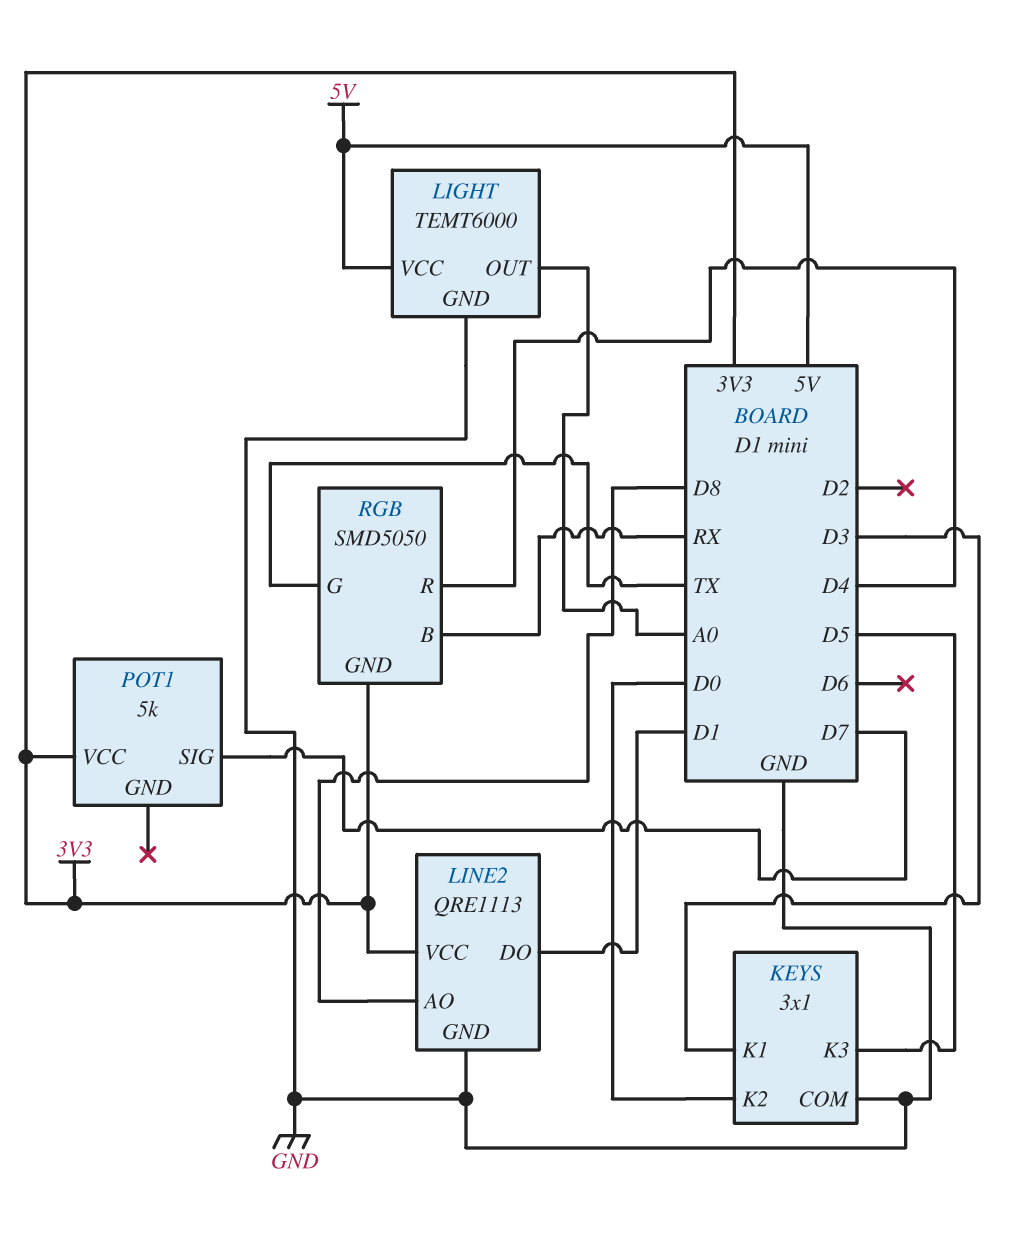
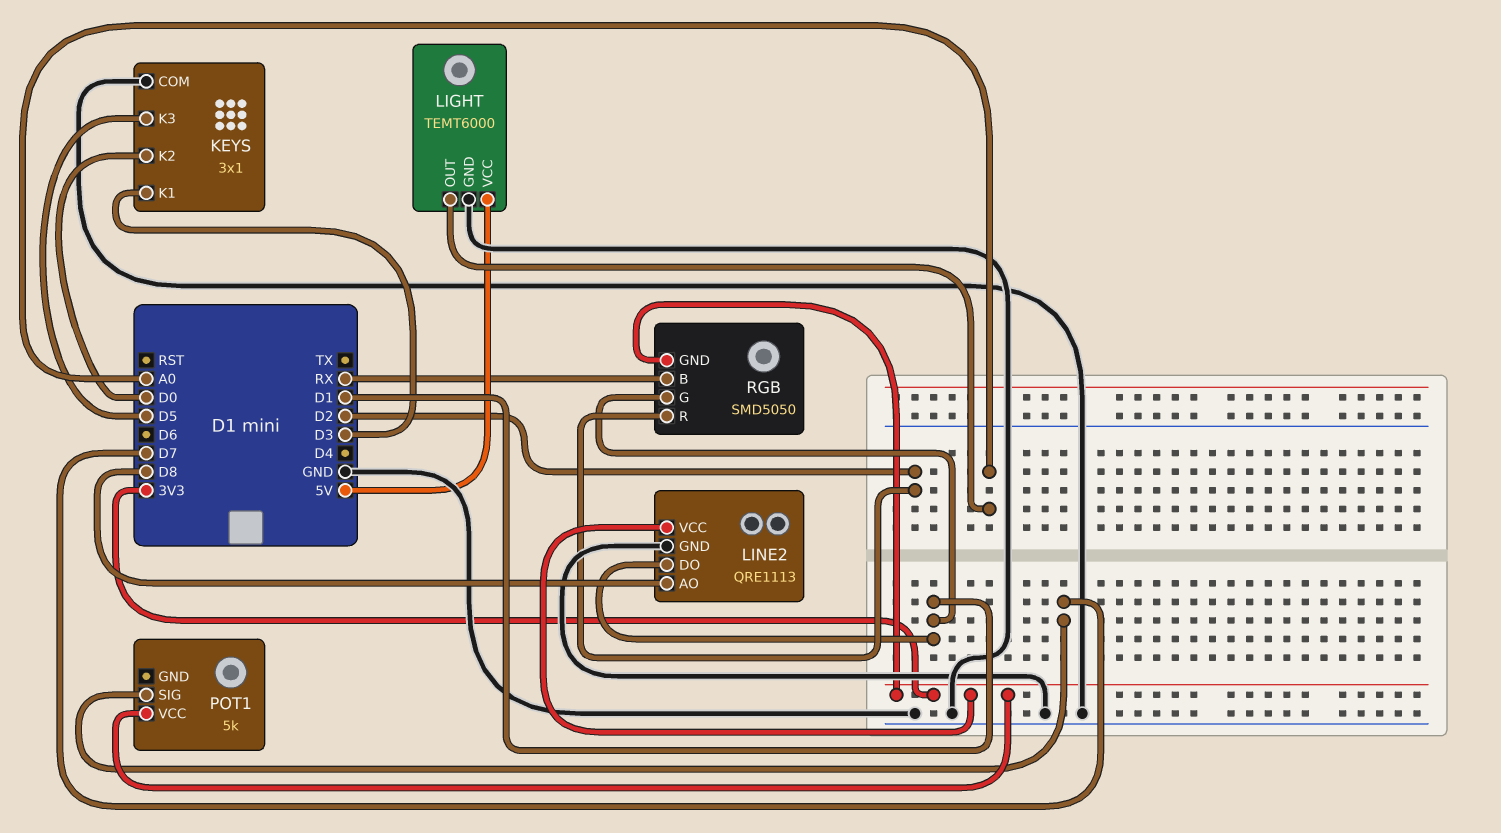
RGB pin G: TX -> D1
RGB pin R: D4 -> D2

